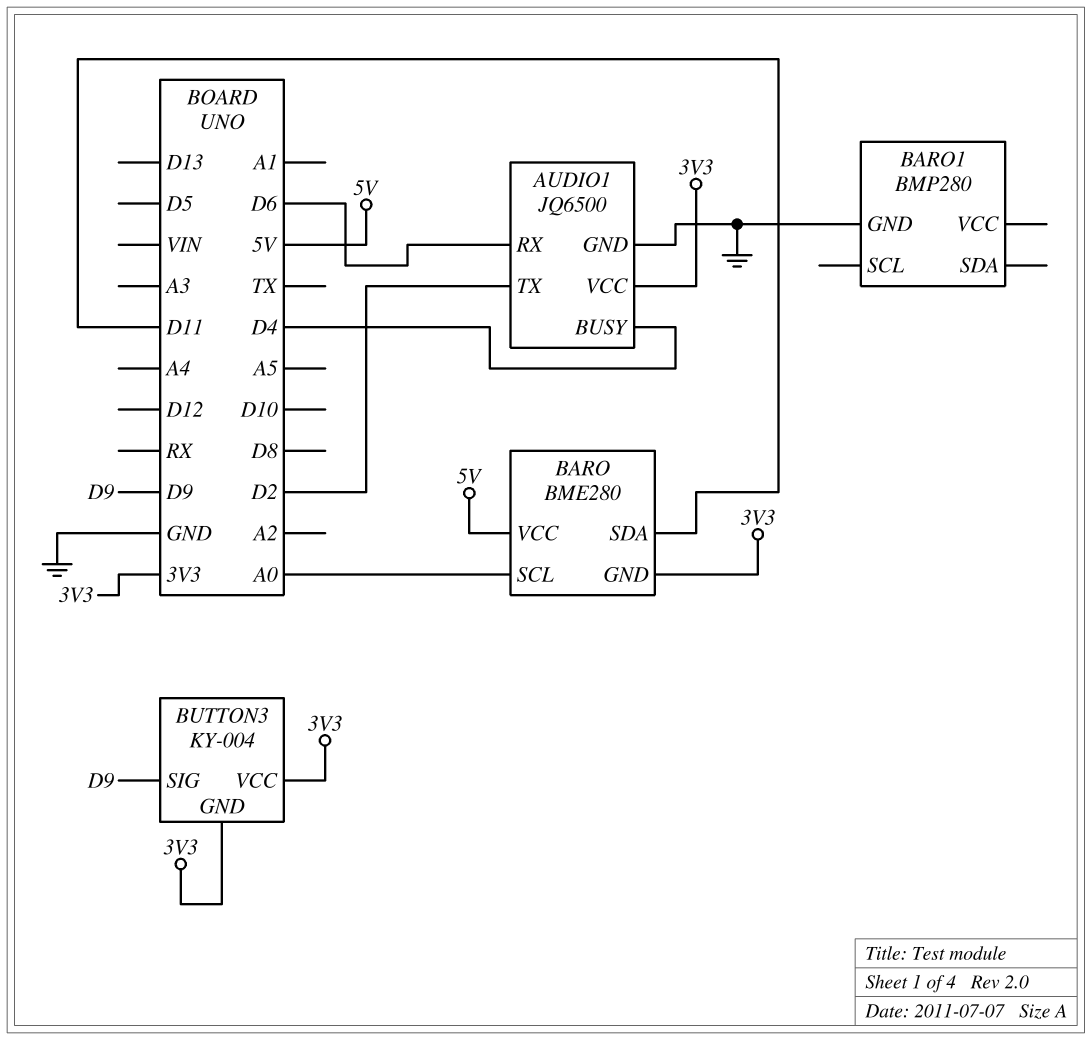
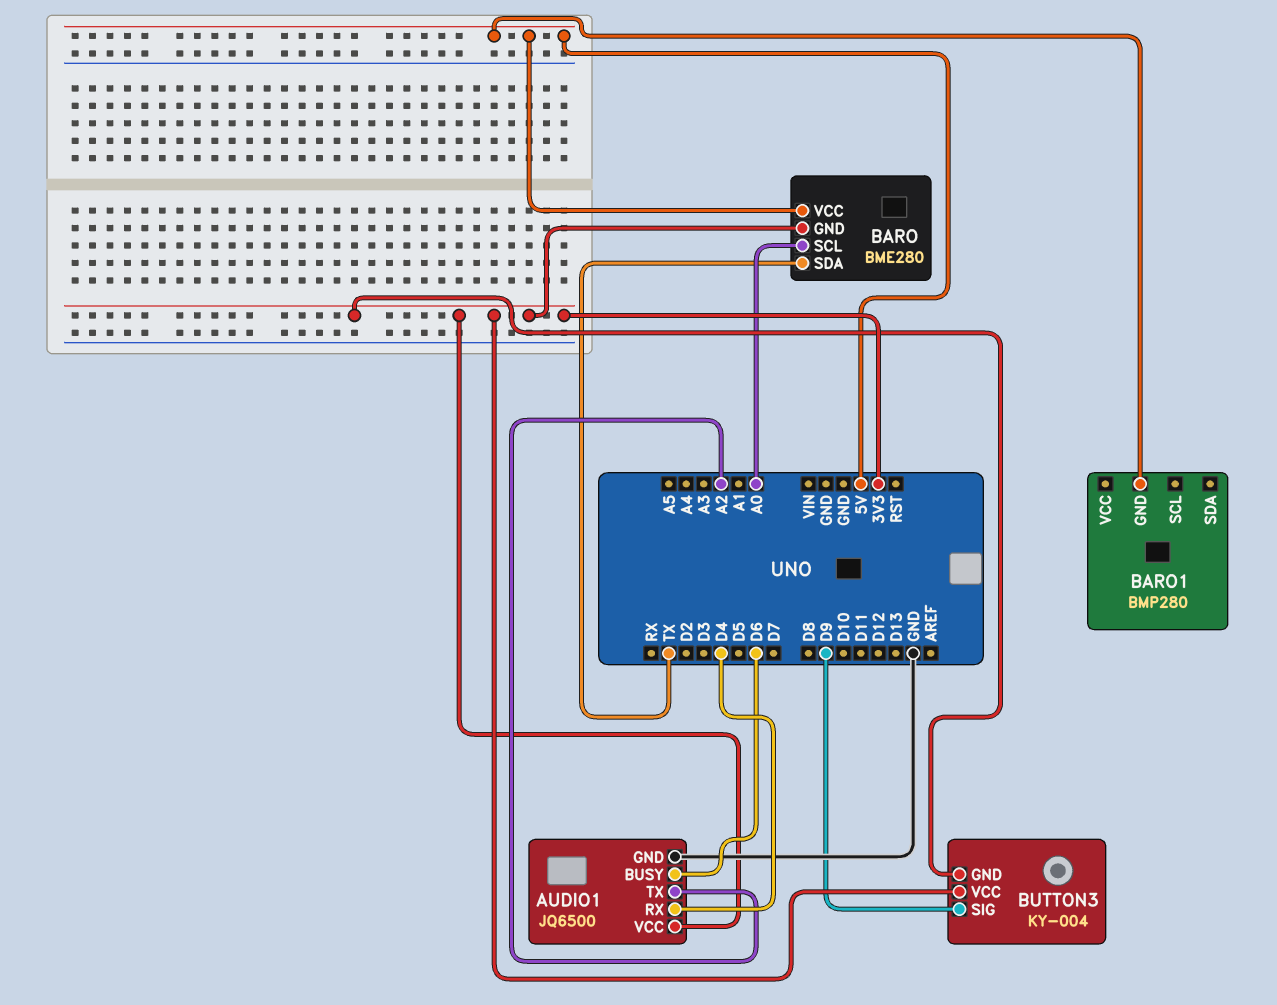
AUDIO1 pin BUSY: D4 -> D6
AUDIO1 pin RX: D6 -> D4
AUDIO1 pin TX: D2 -> A2
BARO pin SDA: D11 -> TX
BARO1 pin GND: GND -> 5V

